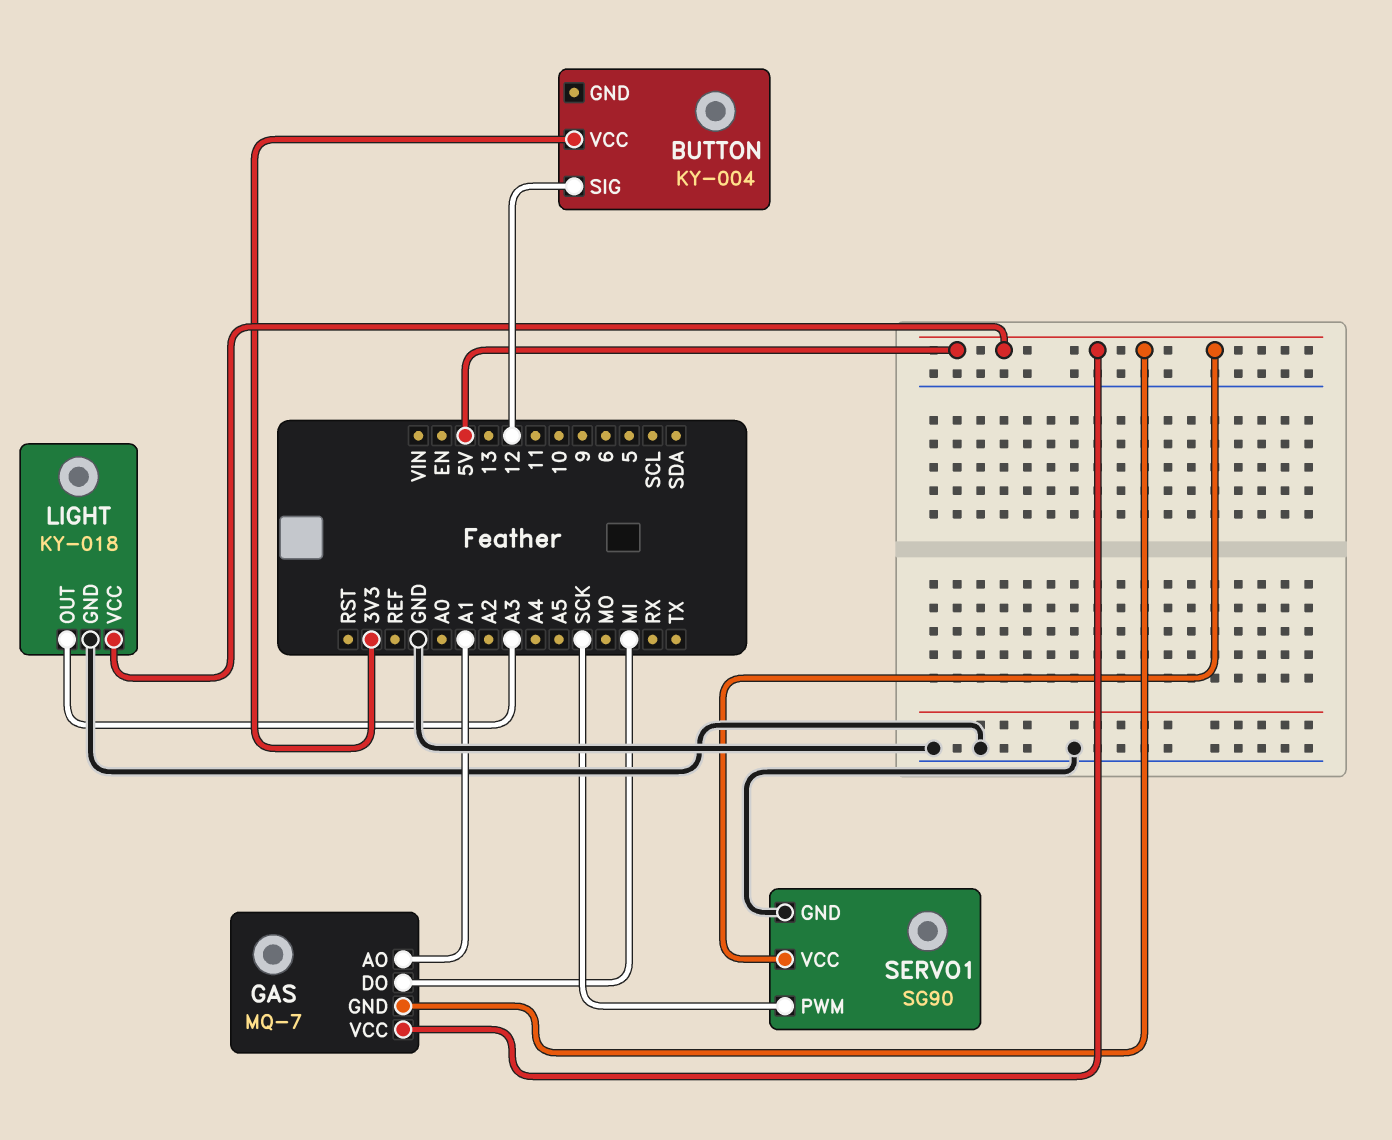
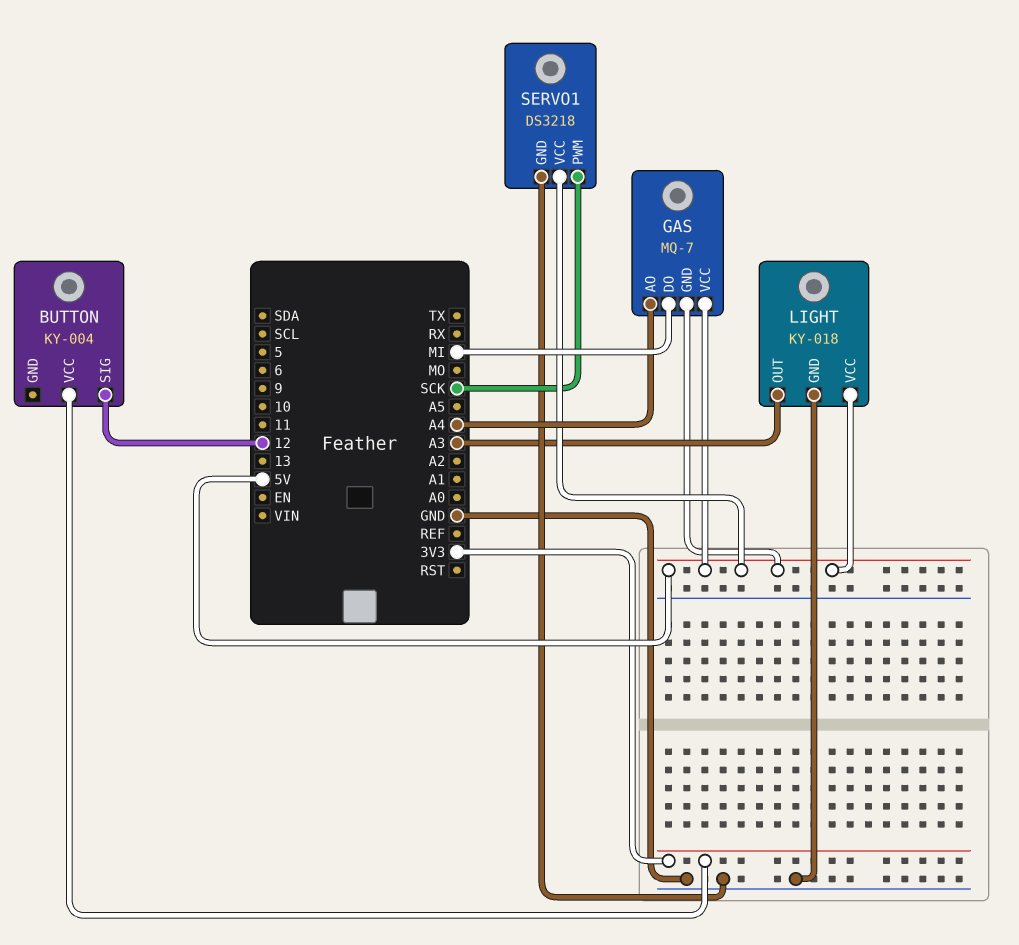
GAS pin AO: A1 -> A4
SERVO1: SG90 -> DS3218

